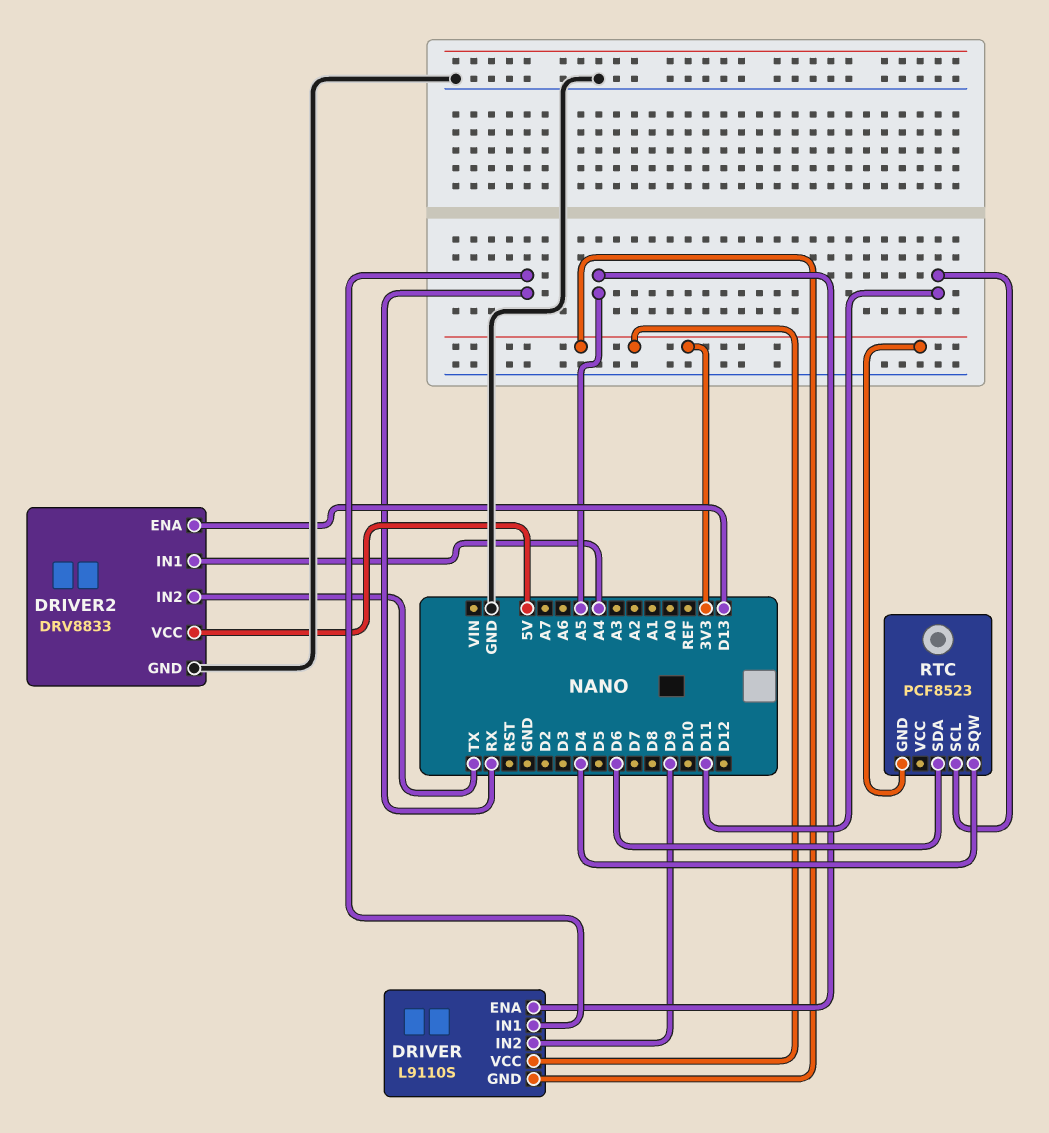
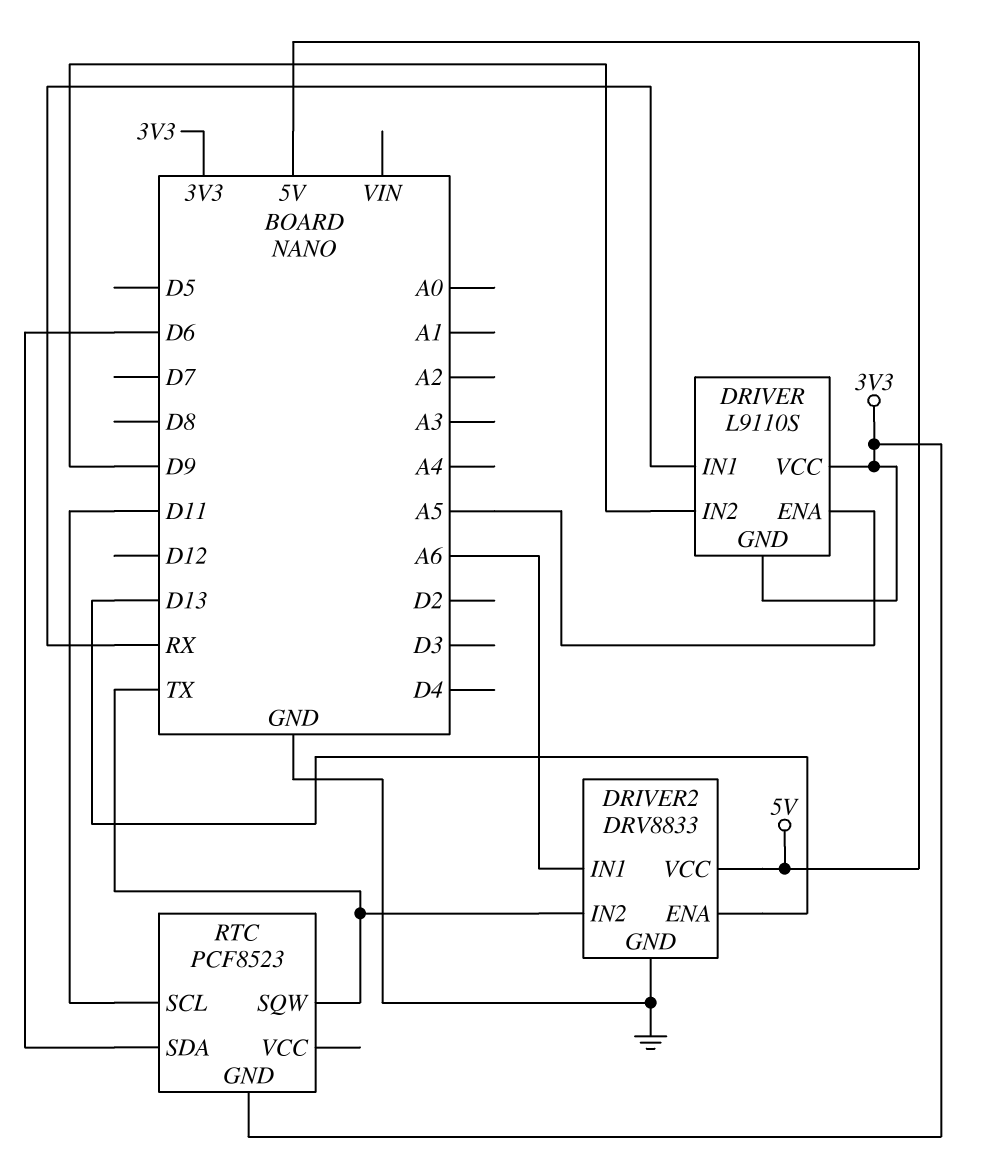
DRIVER2 pin IN1: A4 -> A6
RTC pin SQW: D4 -> TX

